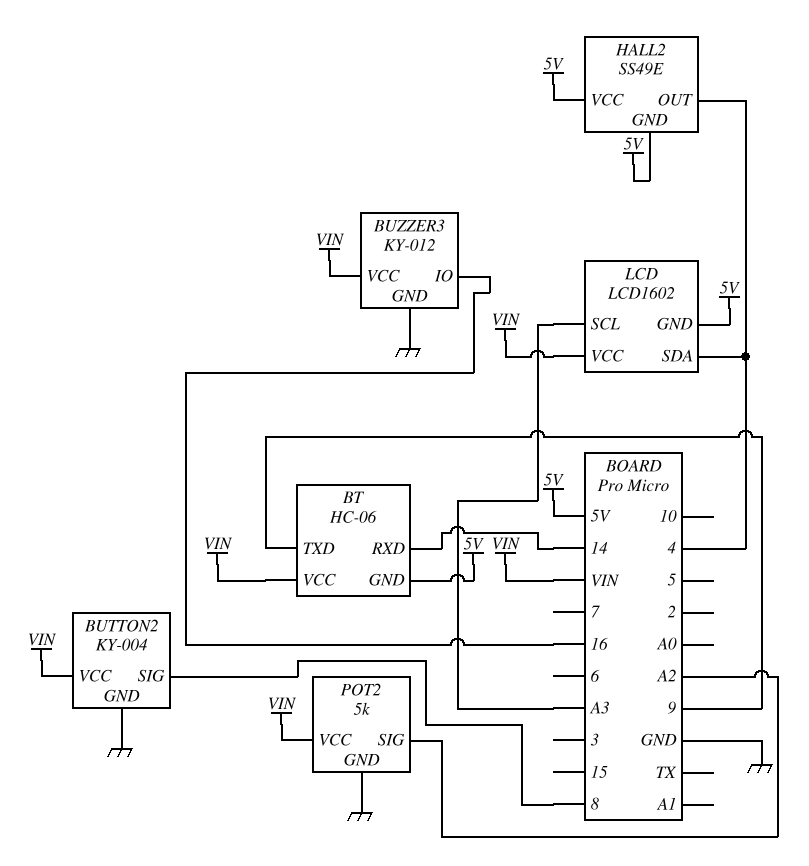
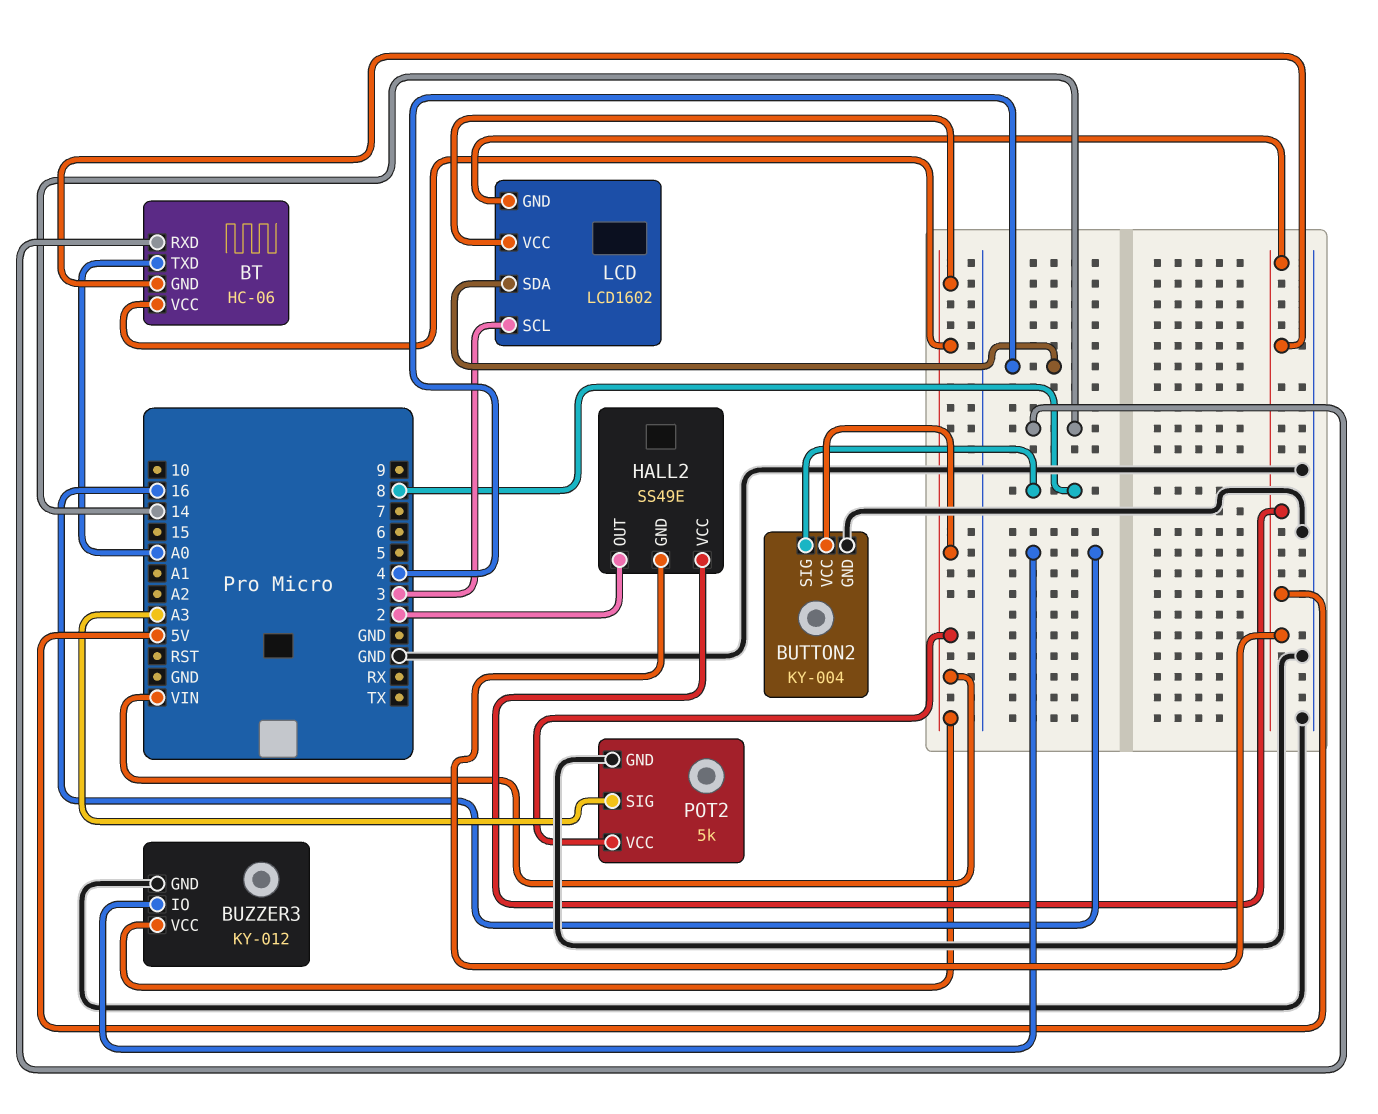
BT pin TXD: 9 -> A0
HALL2 pin OUT: 4 -> 2
LCD pin SCL: A3 -> 3
POT2 pin SIG: A2 -> A3

